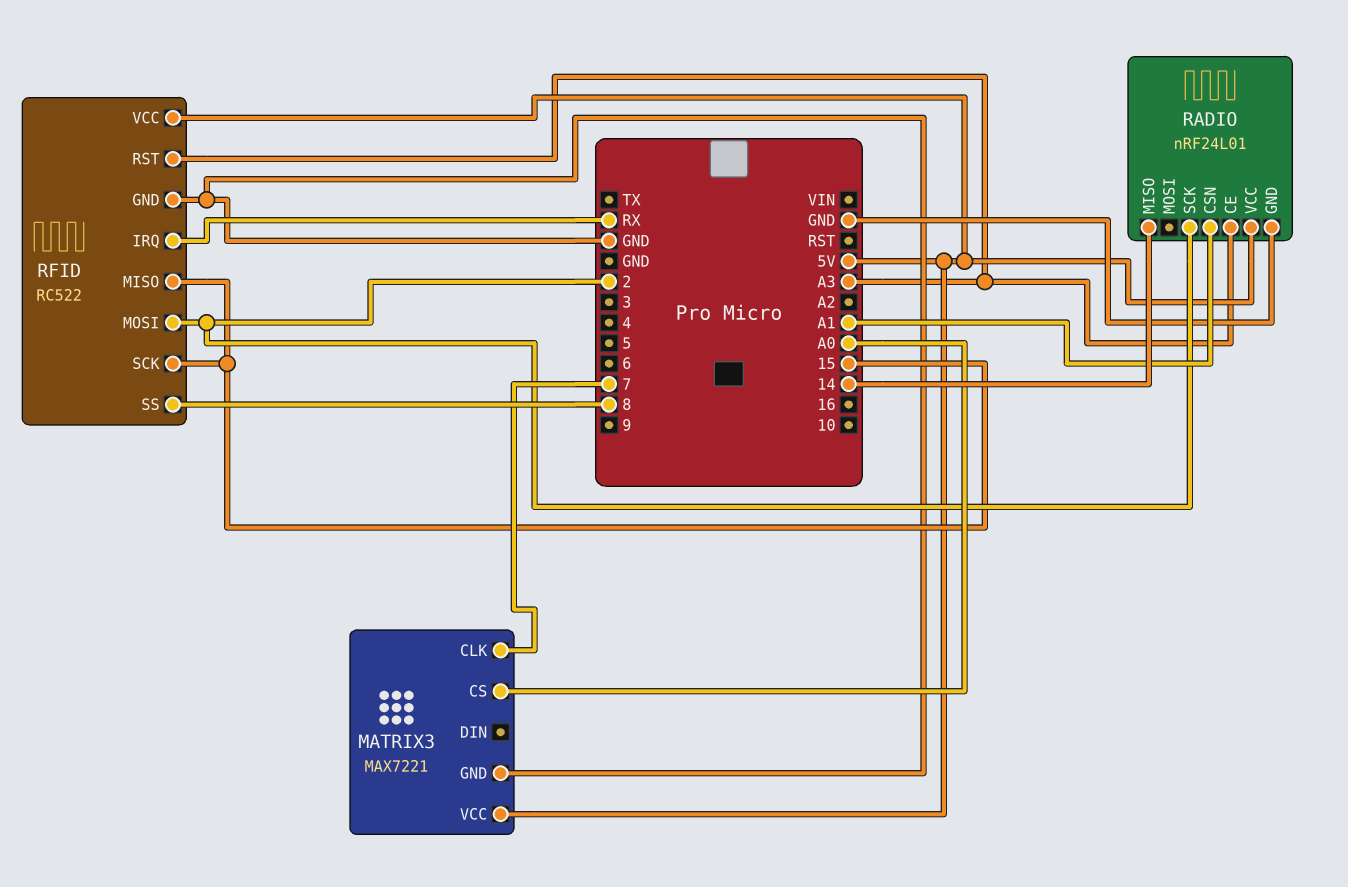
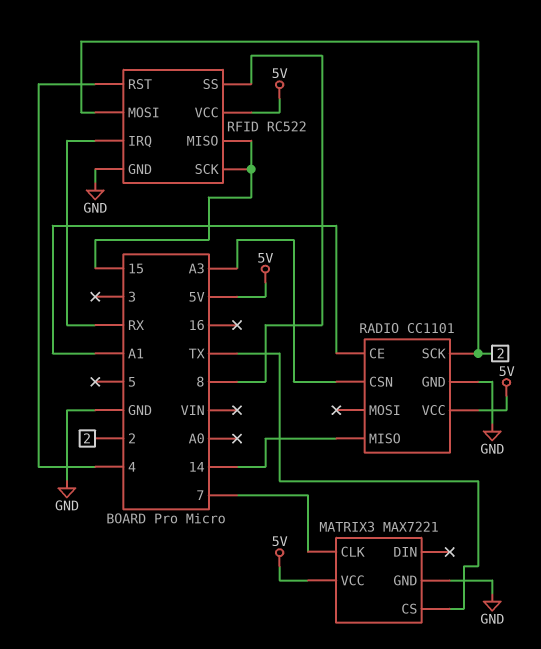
MATRIX3 pin CS: A0 -> TX
RADIO: nRF24L01 -> CC1101
RADIO pin CE: A3 -> A1
RADIO pin CSN: A1 -> A3
RFID pin RST: A3 -> 4

